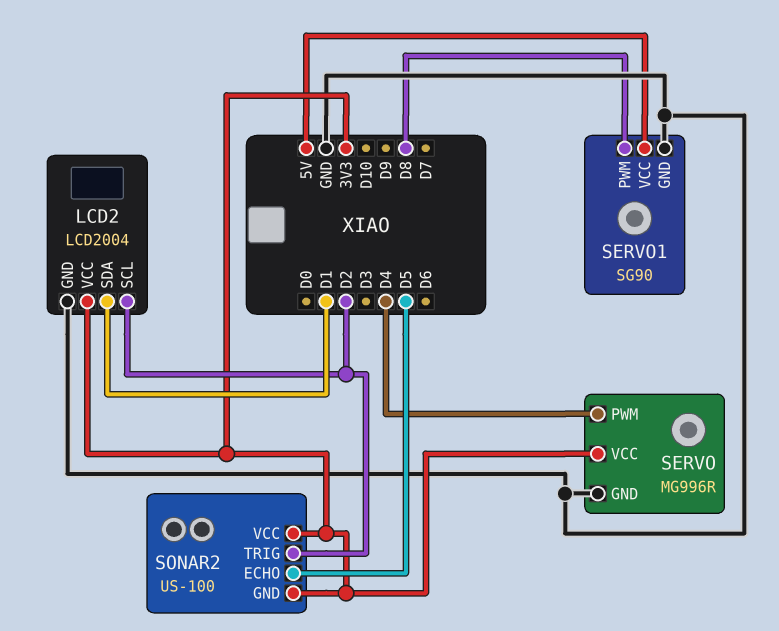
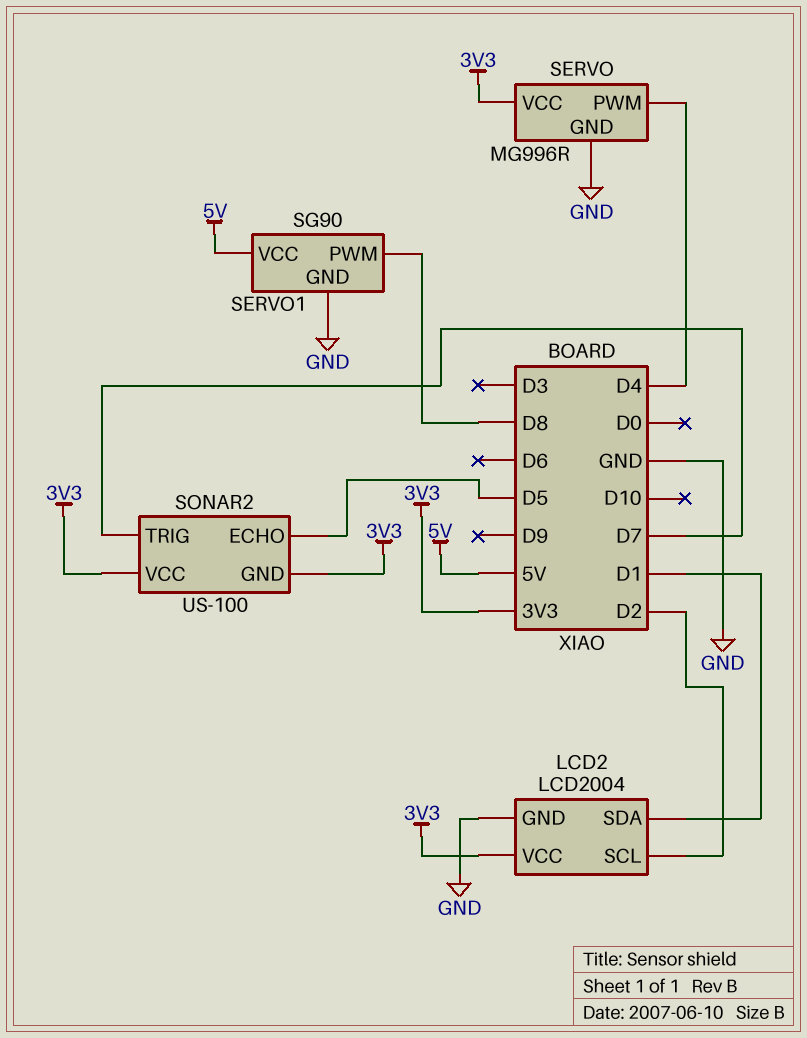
SONAR2 pin TRIG: D2 -> D7

